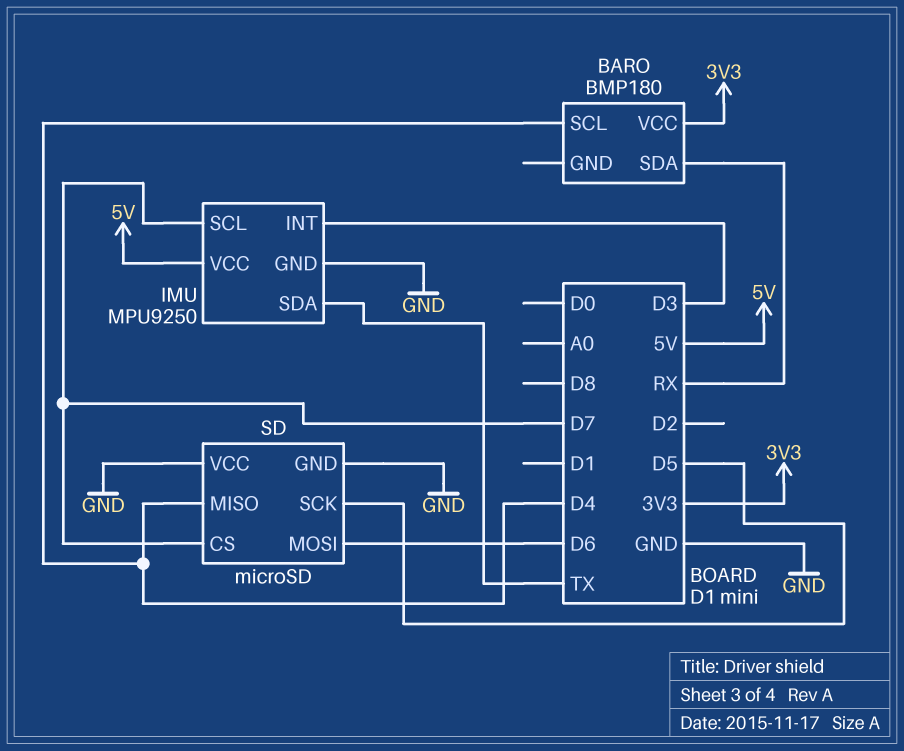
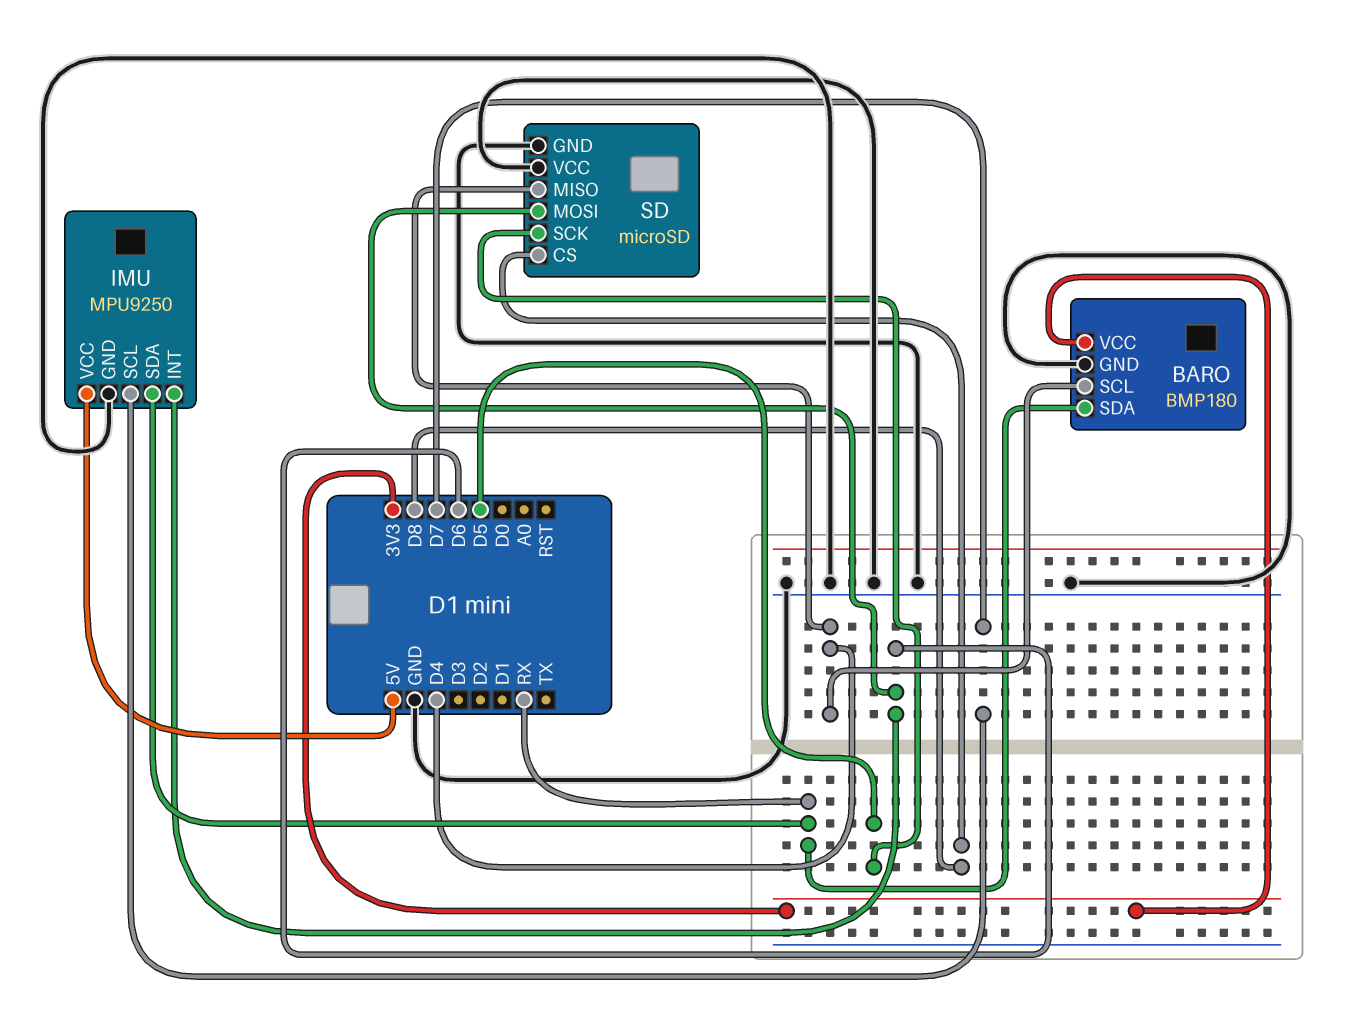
BARO pin GND: none -> GND
IMU pin INT: D3 -> D6
IMU pin SDA: TX -> RX
SD pin CS: D7 -> D8

